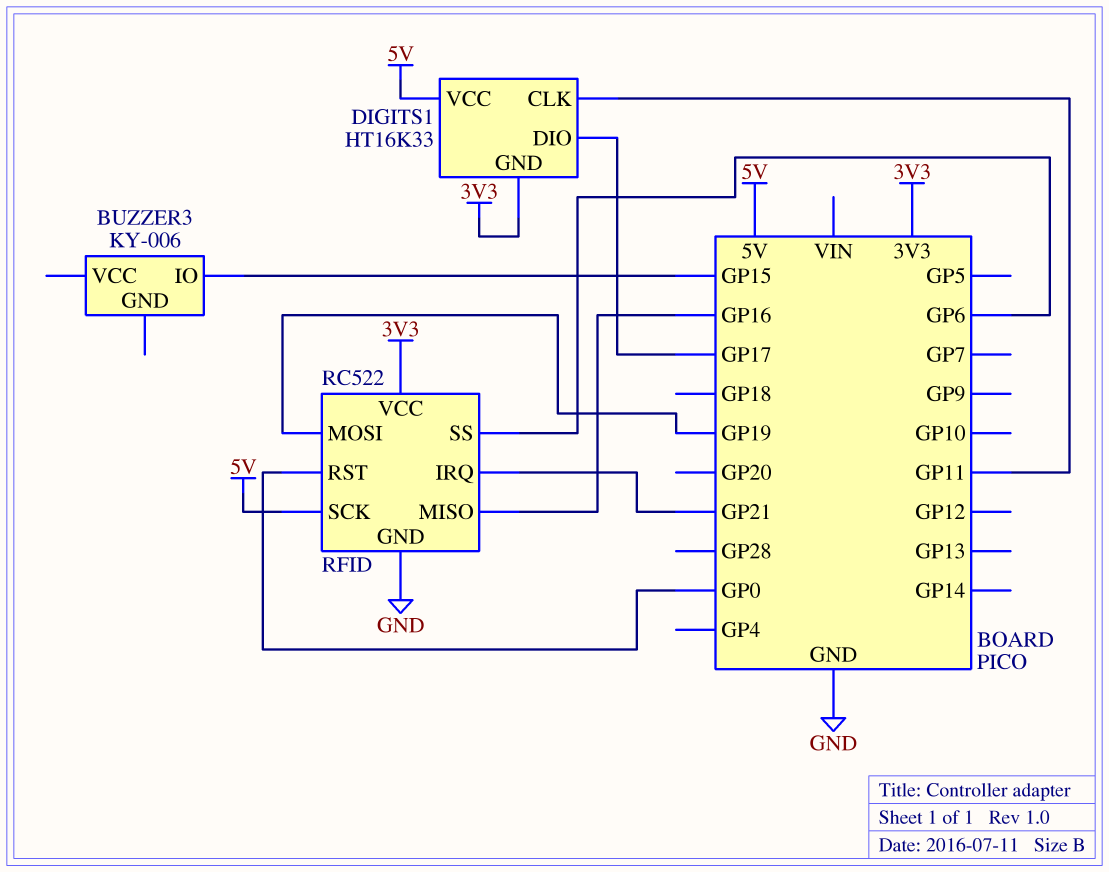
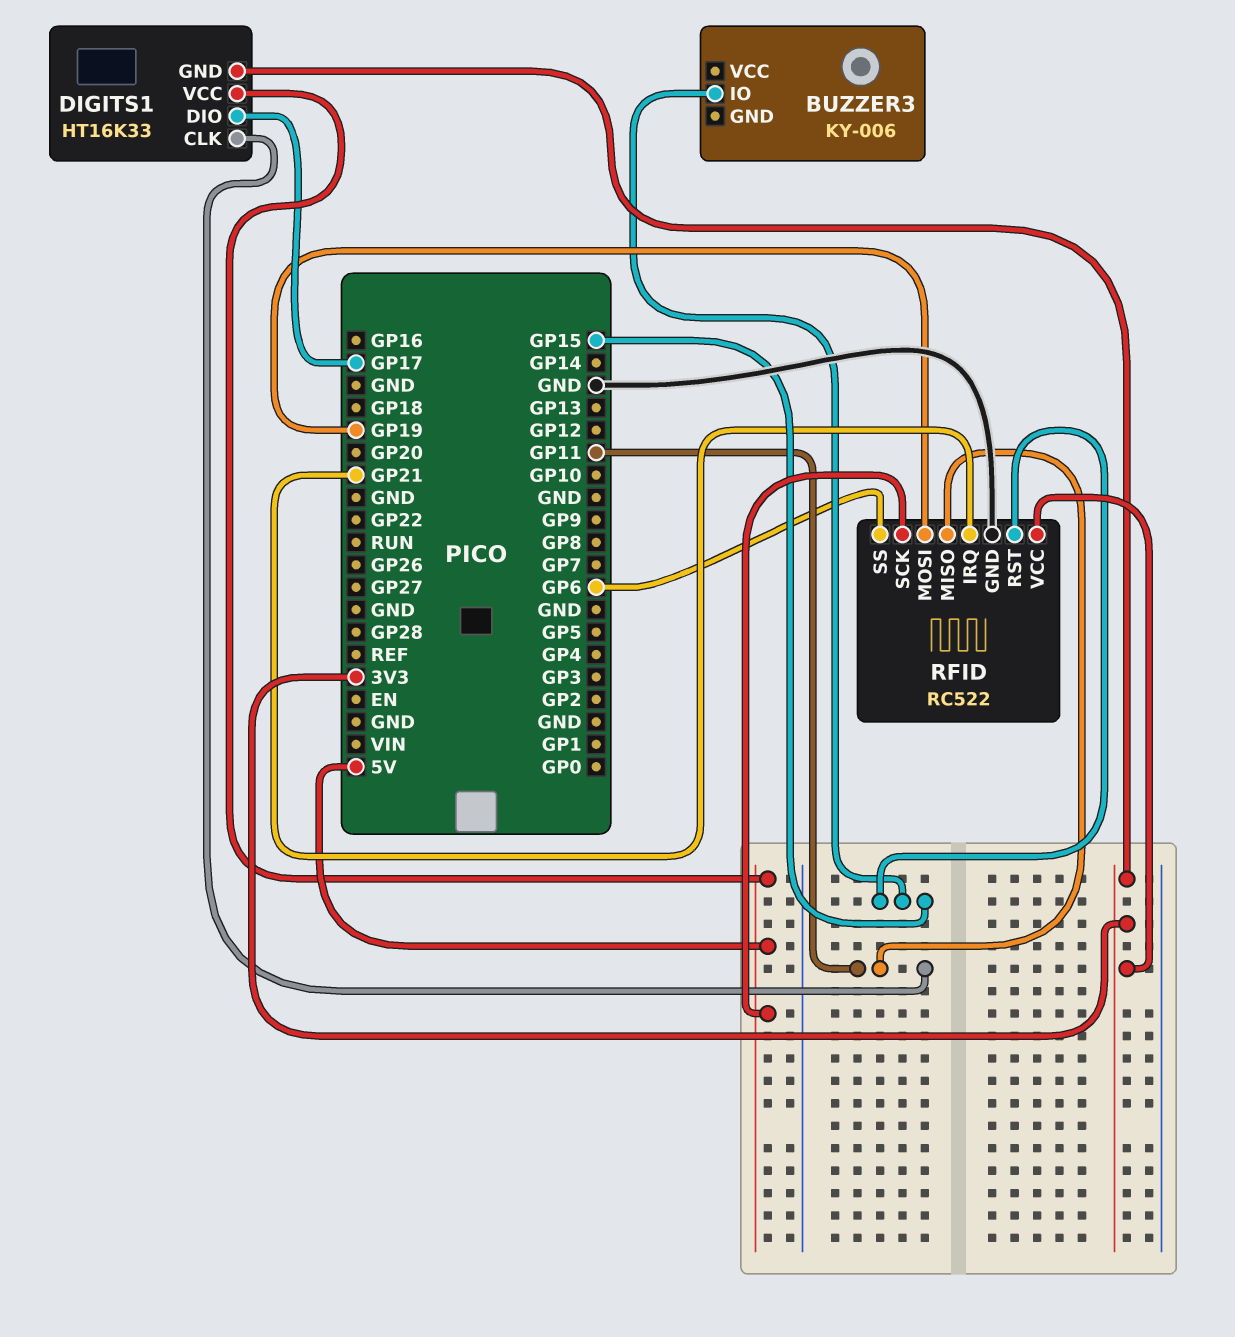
RFID pin MISO: GP16 -> GP11
RFID pin RST: GP0 -> GP15

